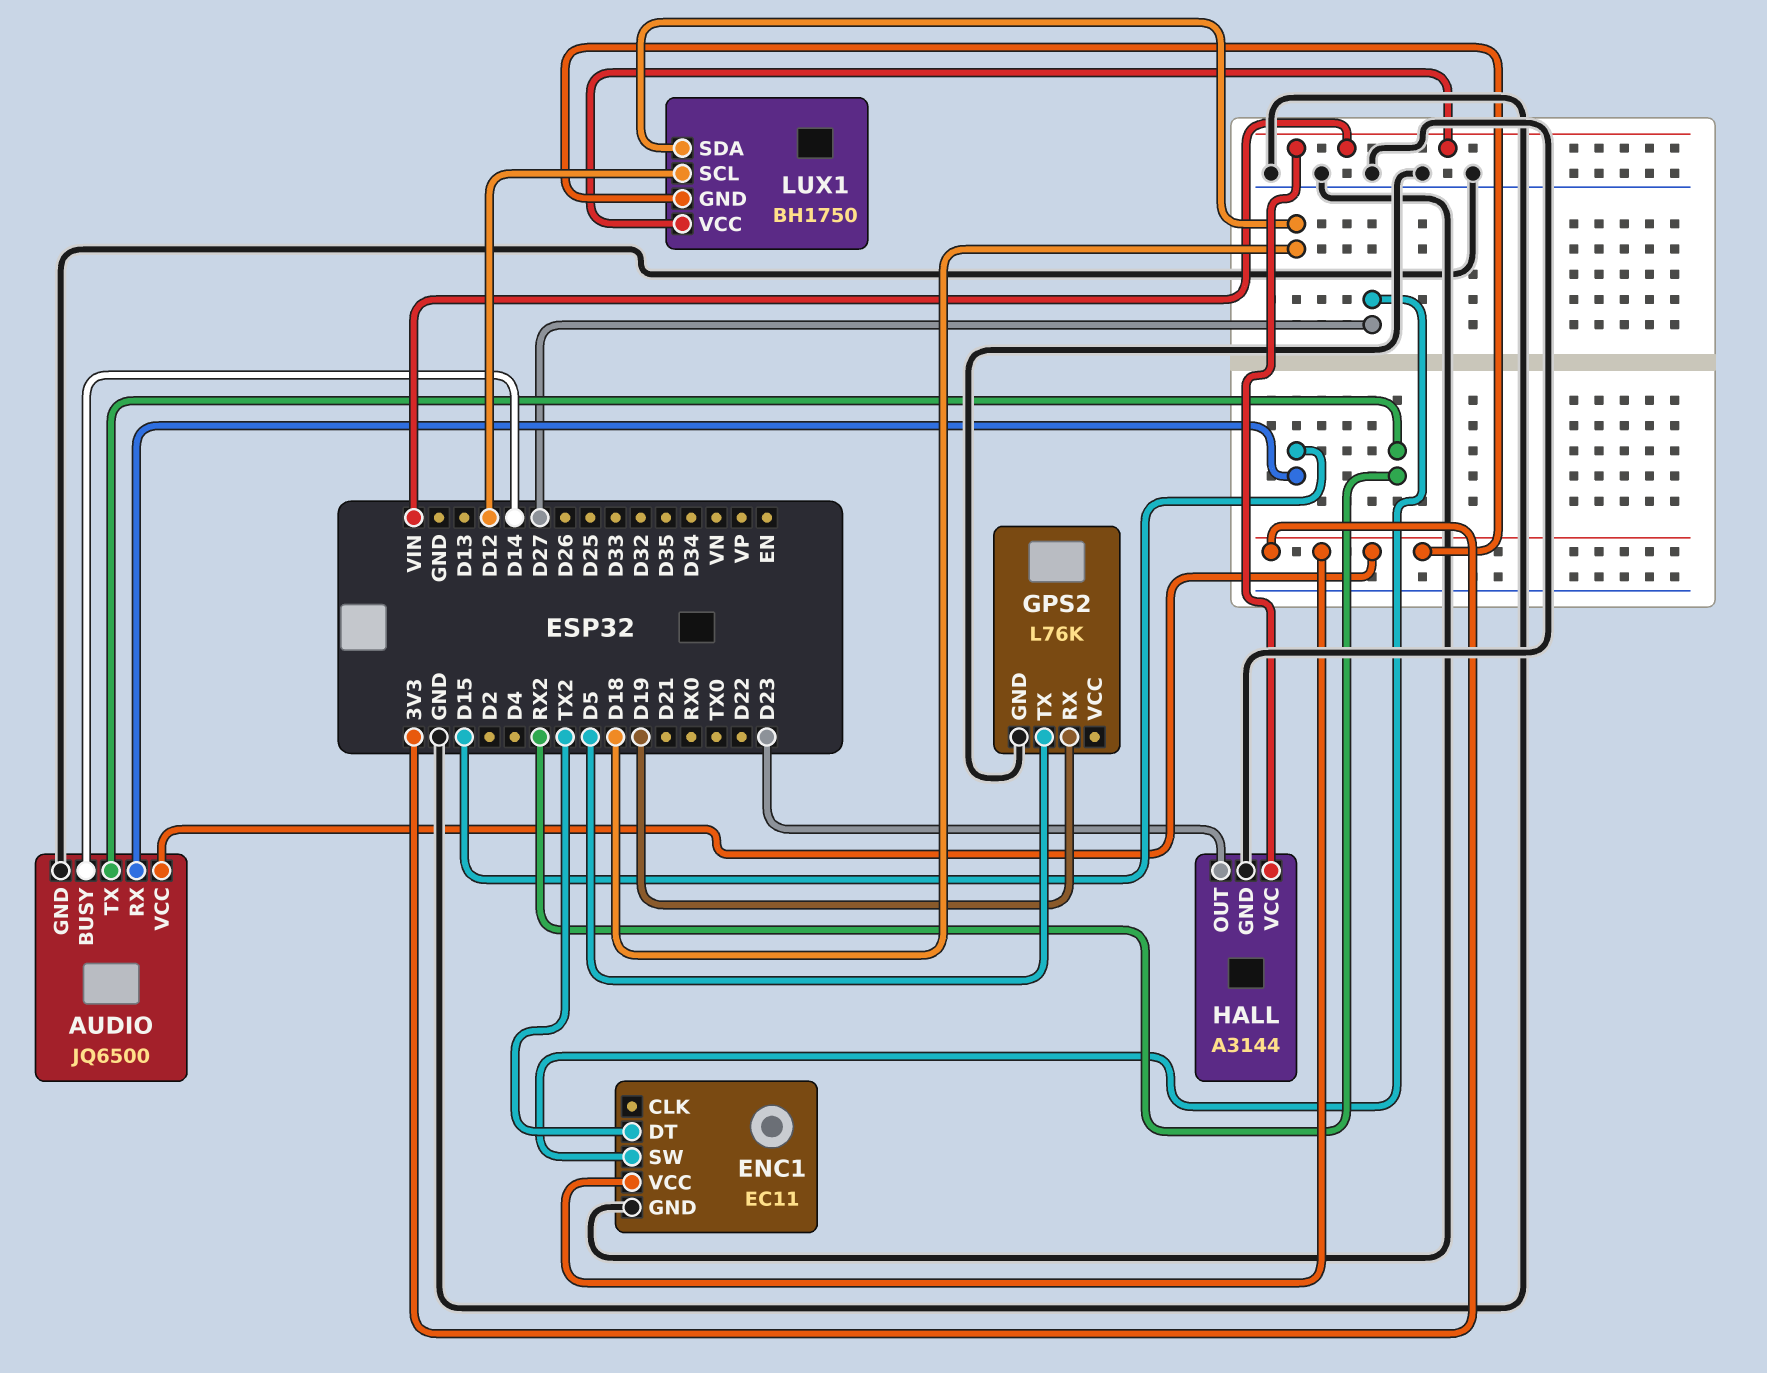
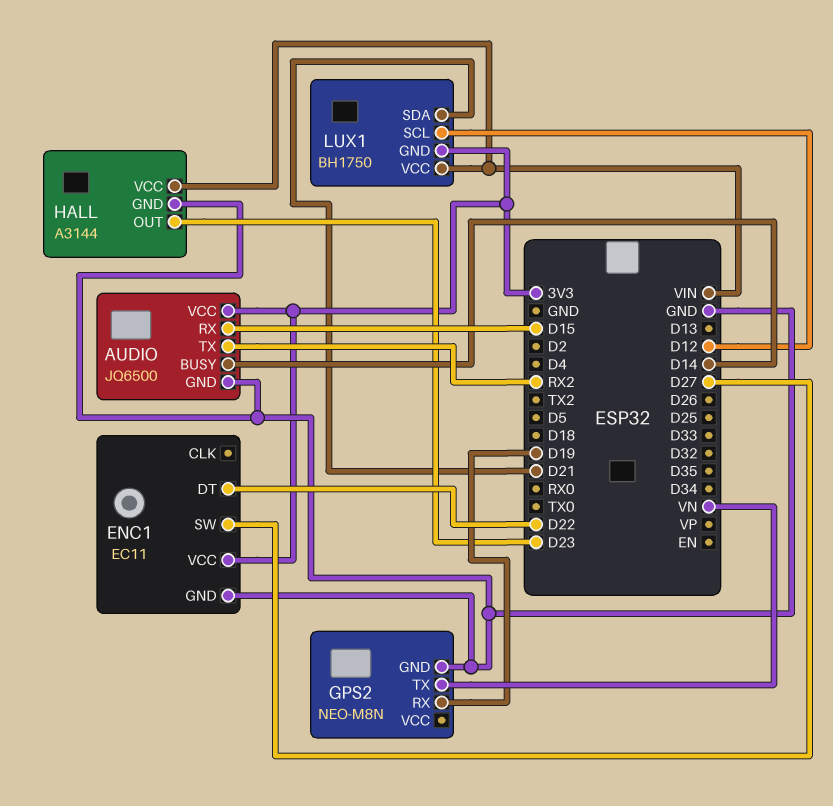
ENC1 pin DT: TX2 -> D22
GPS2: L76K -> NEO-M8N
GPS2 pin TX: D5 -> VN
LUX1 pin SDA: D18 -> D21

